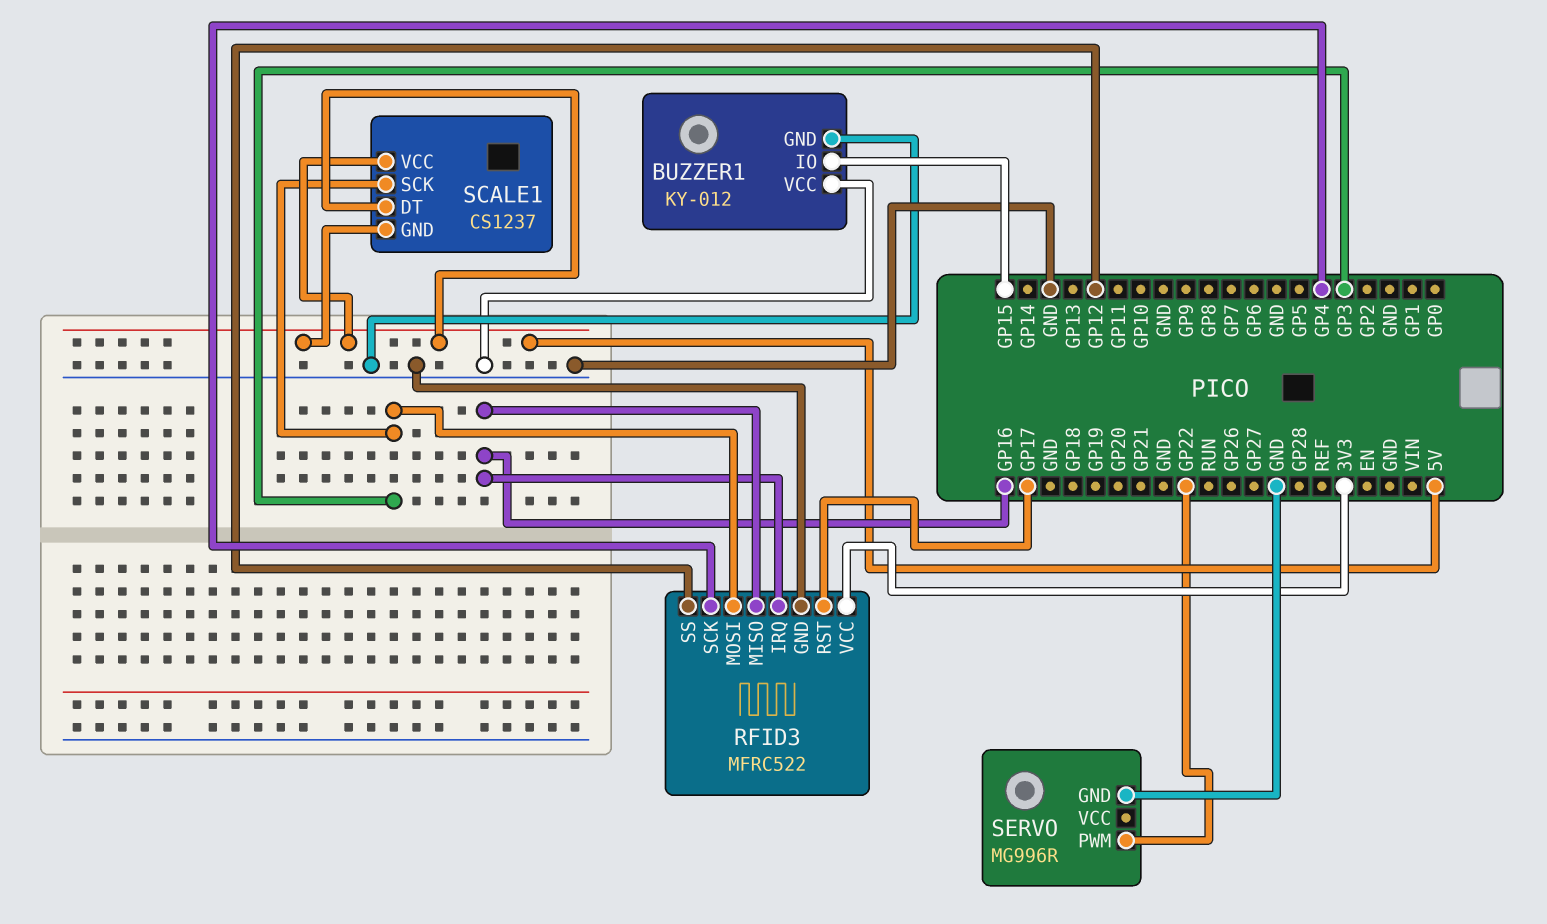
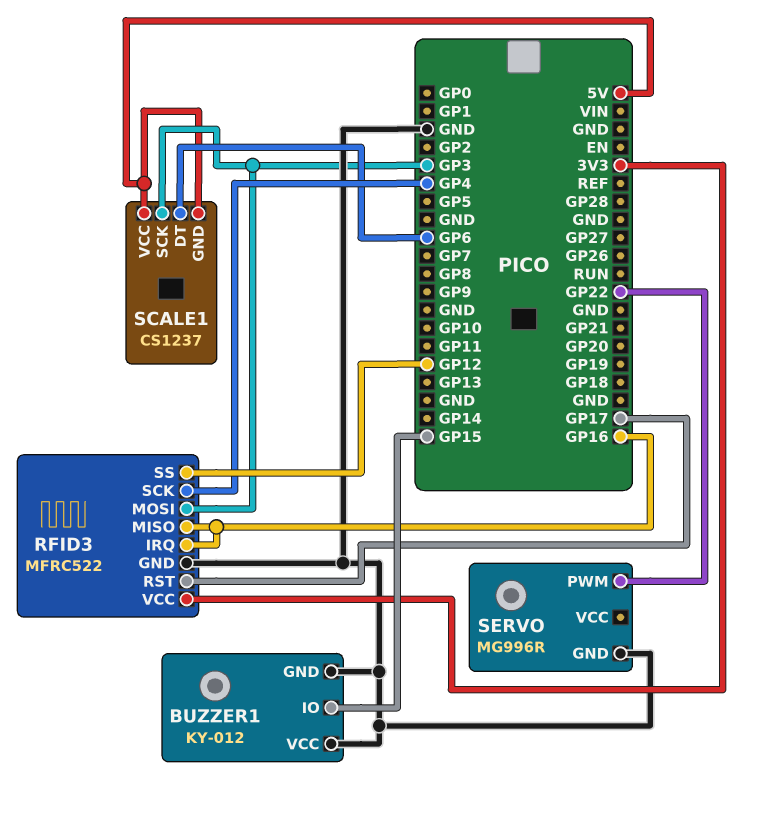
SCALE1 pin DT: 5V -> GP6

